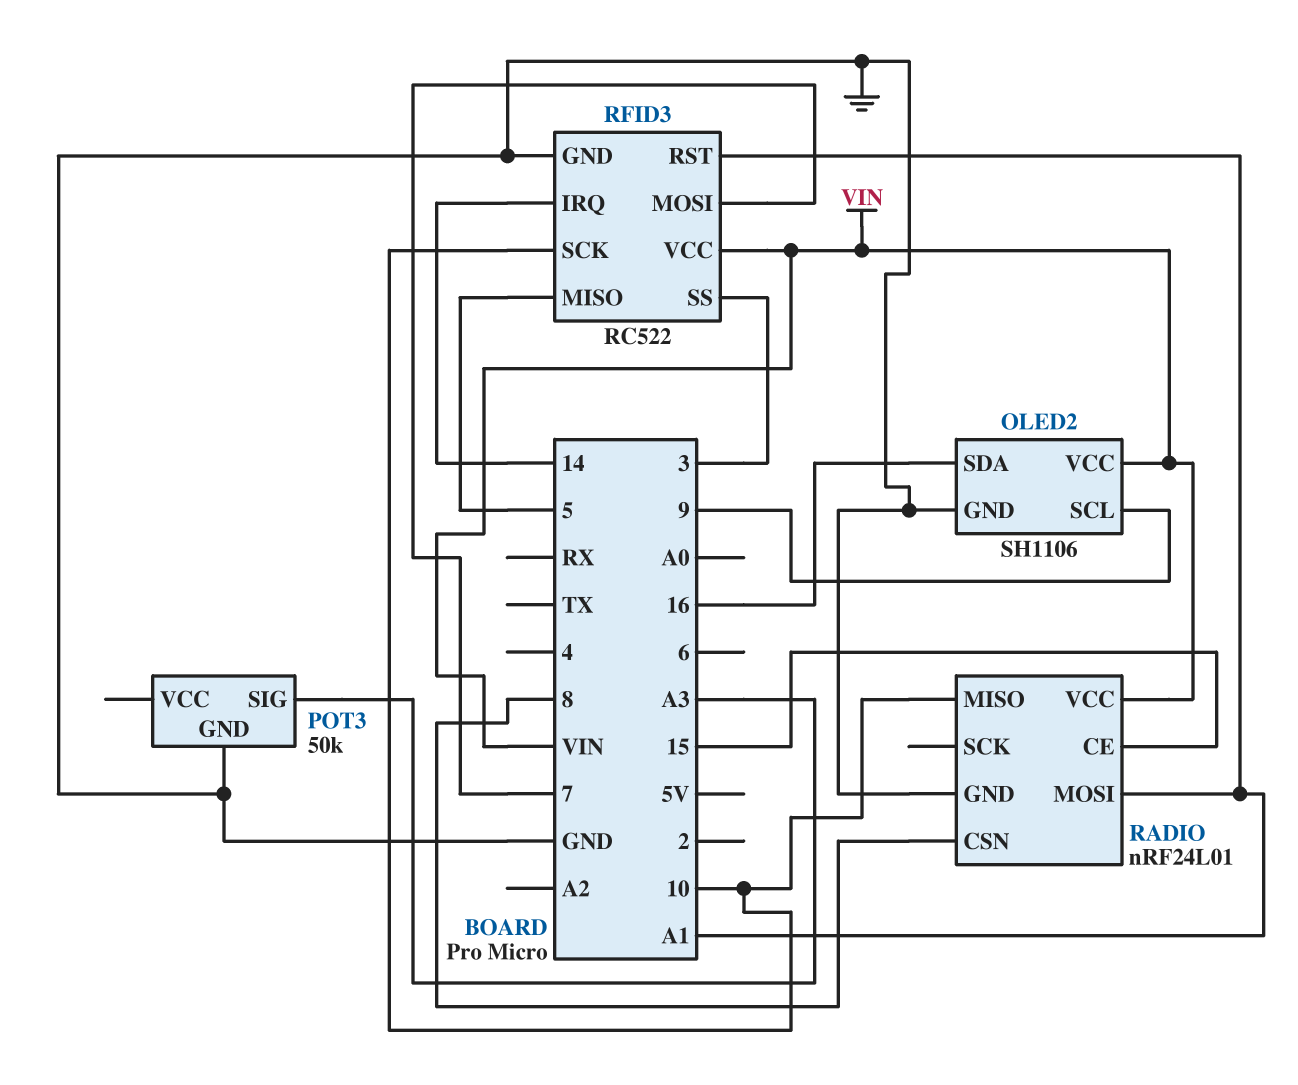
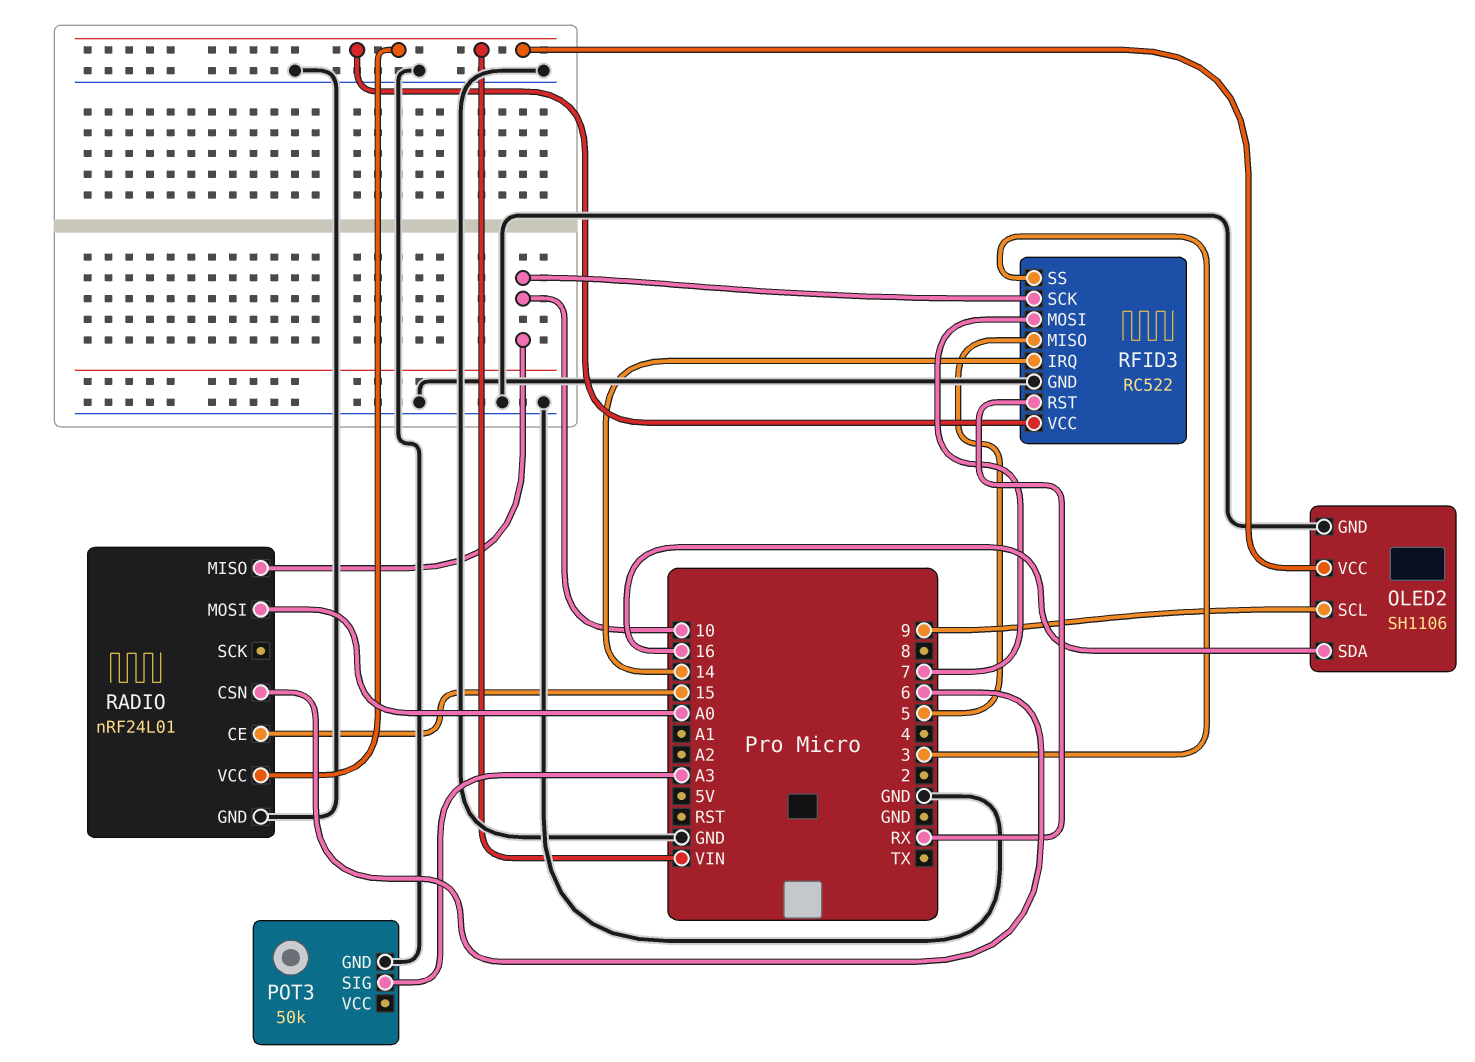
RADIO pin CSN: 8 -> 6
RADIO pin MOSI: A1 -> A0
RFID3 pin RST: A1 -> RX

